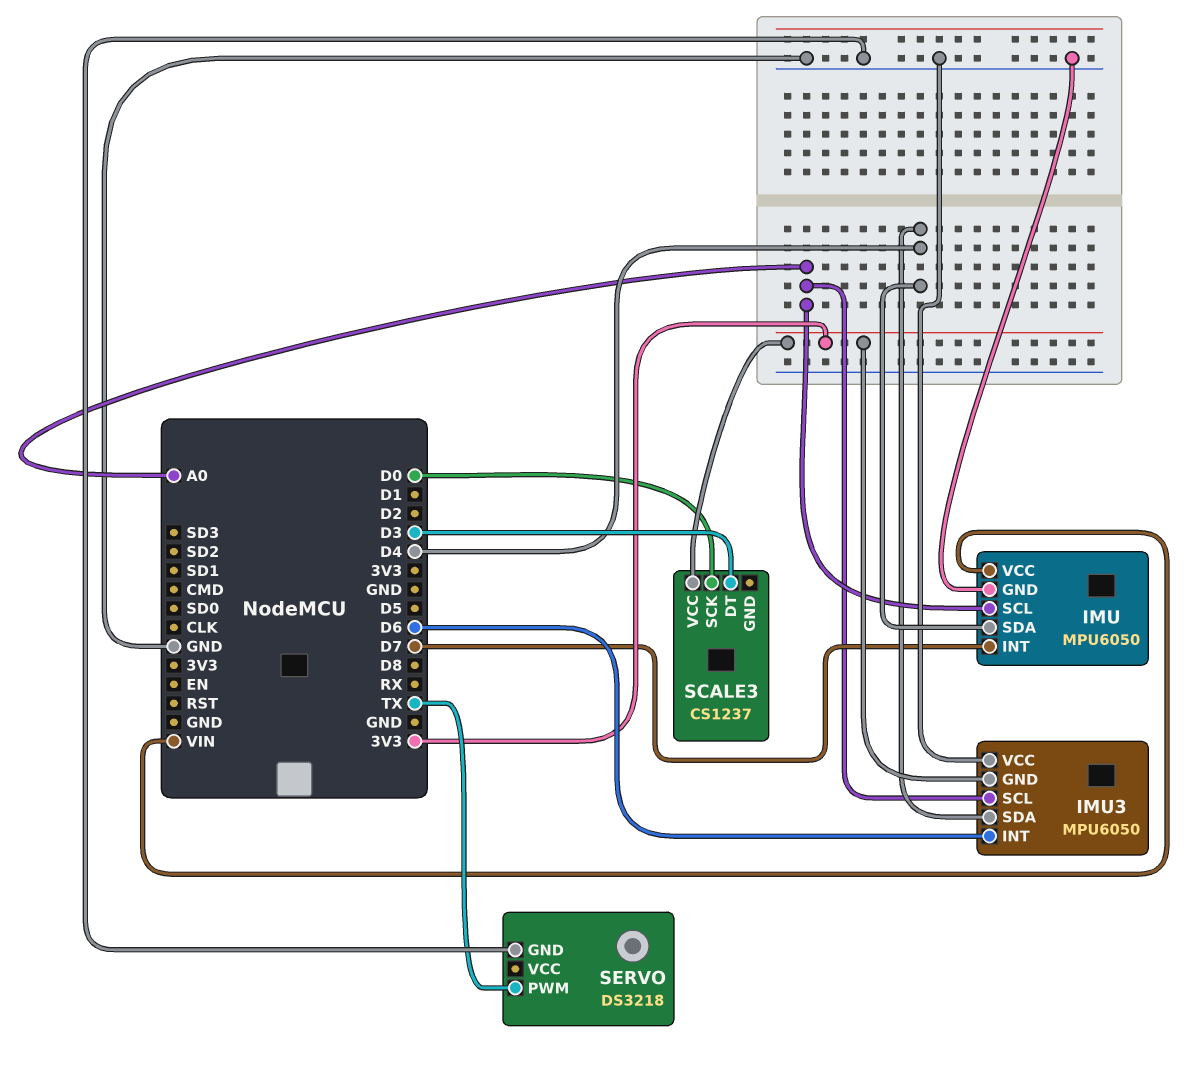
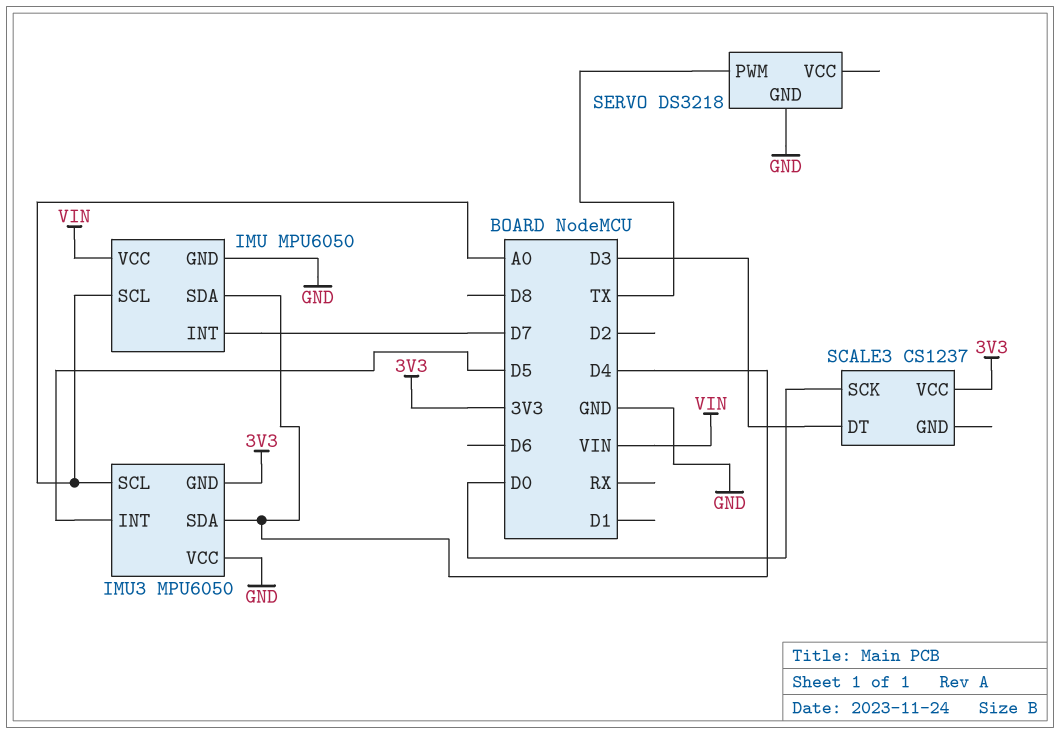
IMU3 pin INT: D6 -> D5

